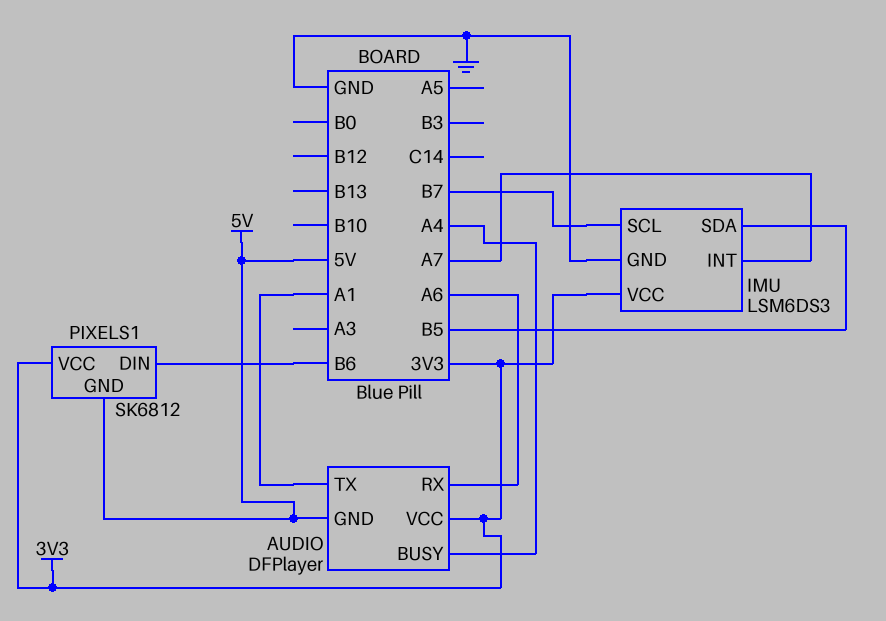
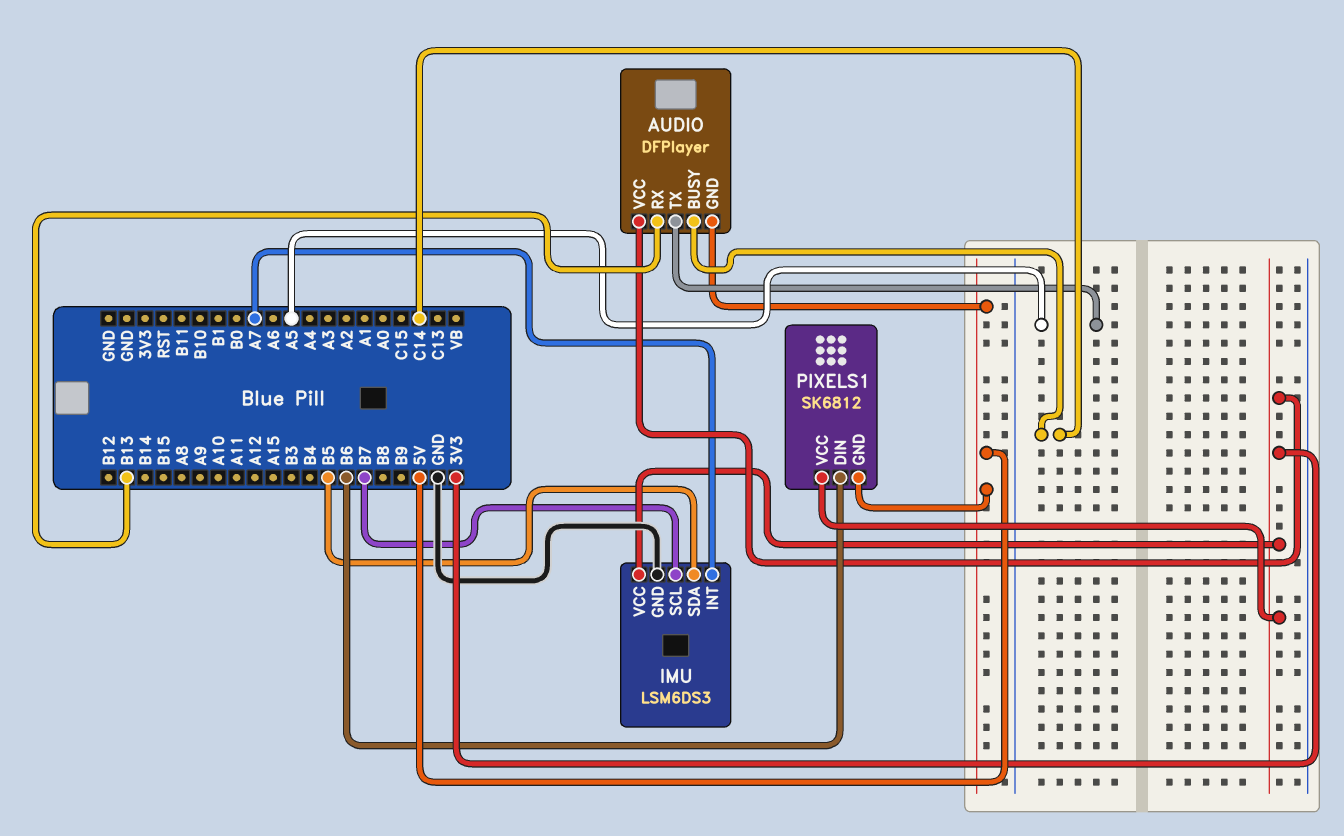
AUDIO pin BUSY: A4 -> C14
AUDIO pin RX: A6 -> B13
AUDIO pin TX: A1 -> A5

